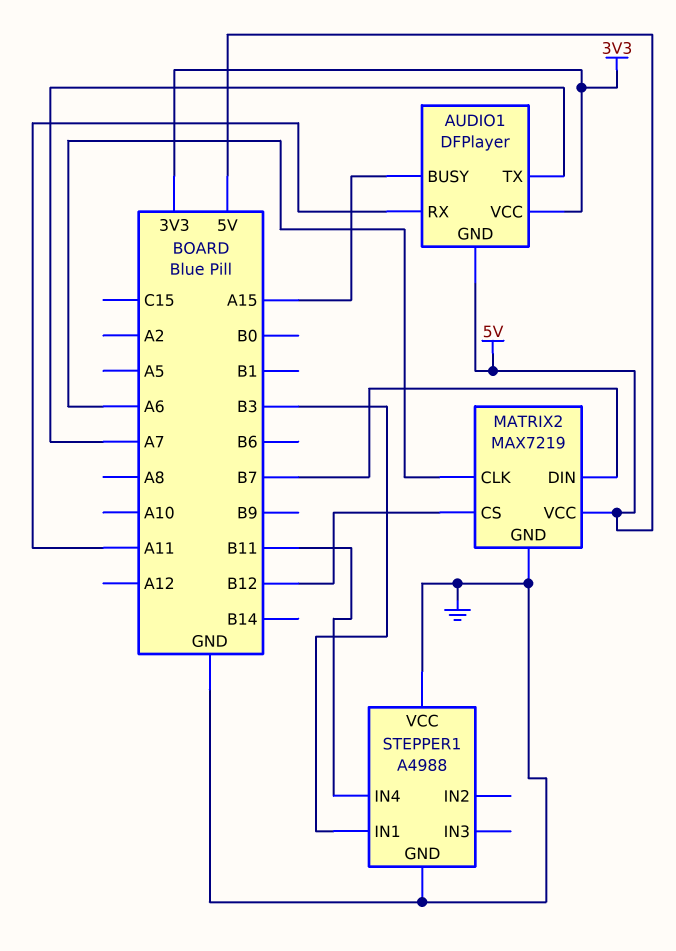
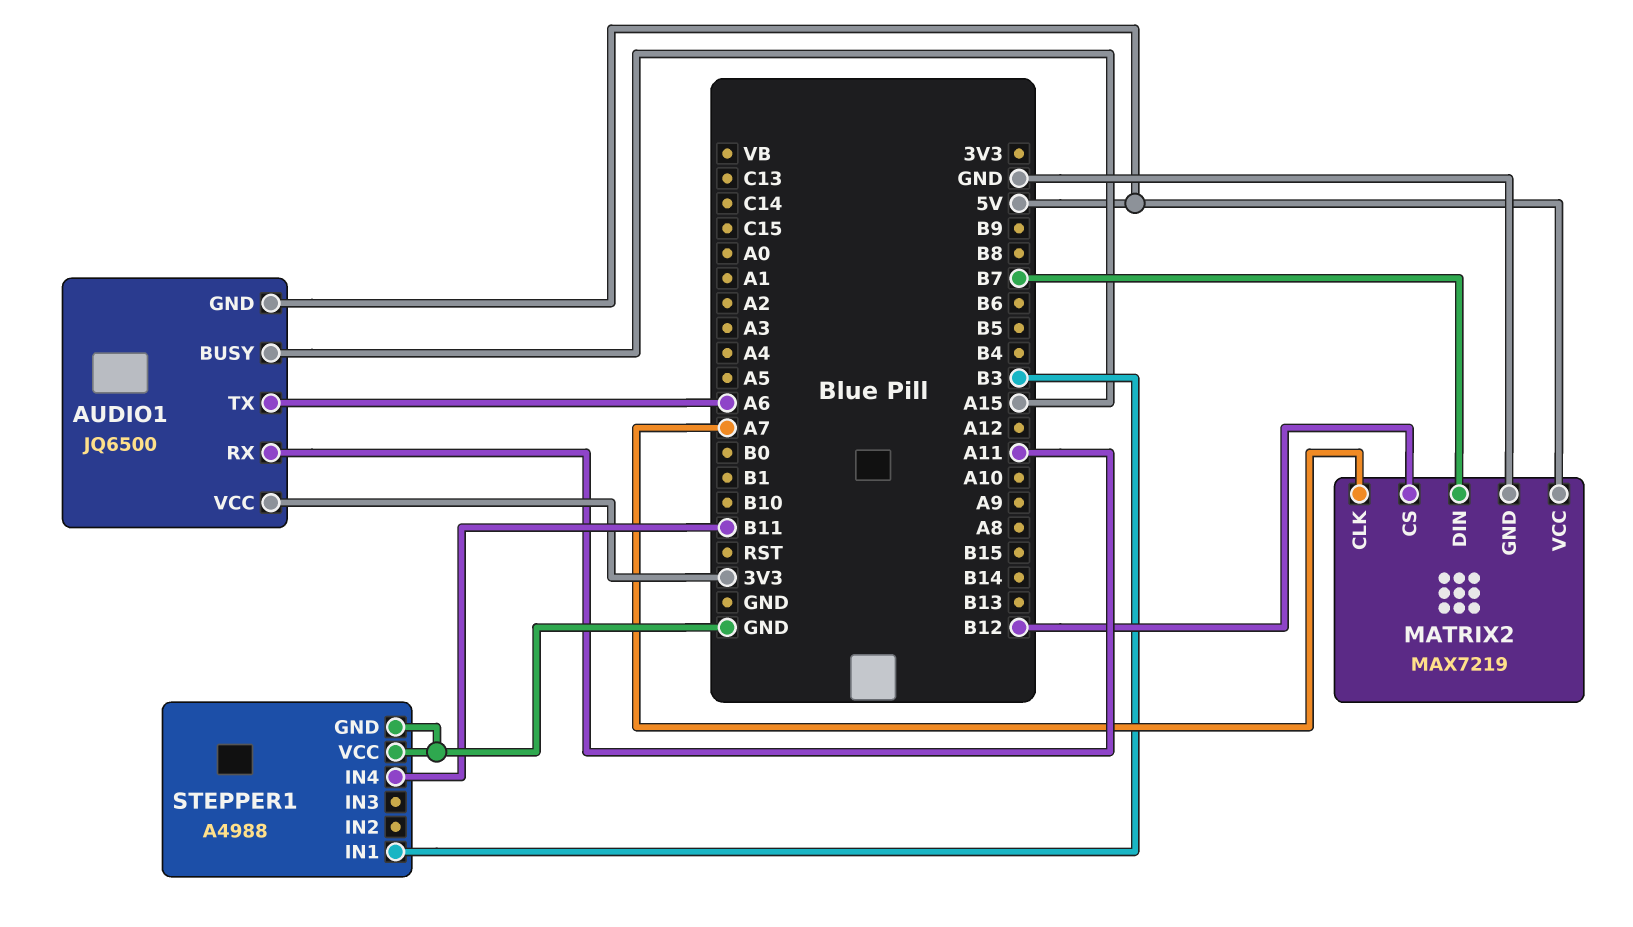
AUDIO1: DFPlayer -> JQ6500
AUDIO1 pin TX: A7 -> A6
MATRIX2 pin CLK: A6 -> A7

